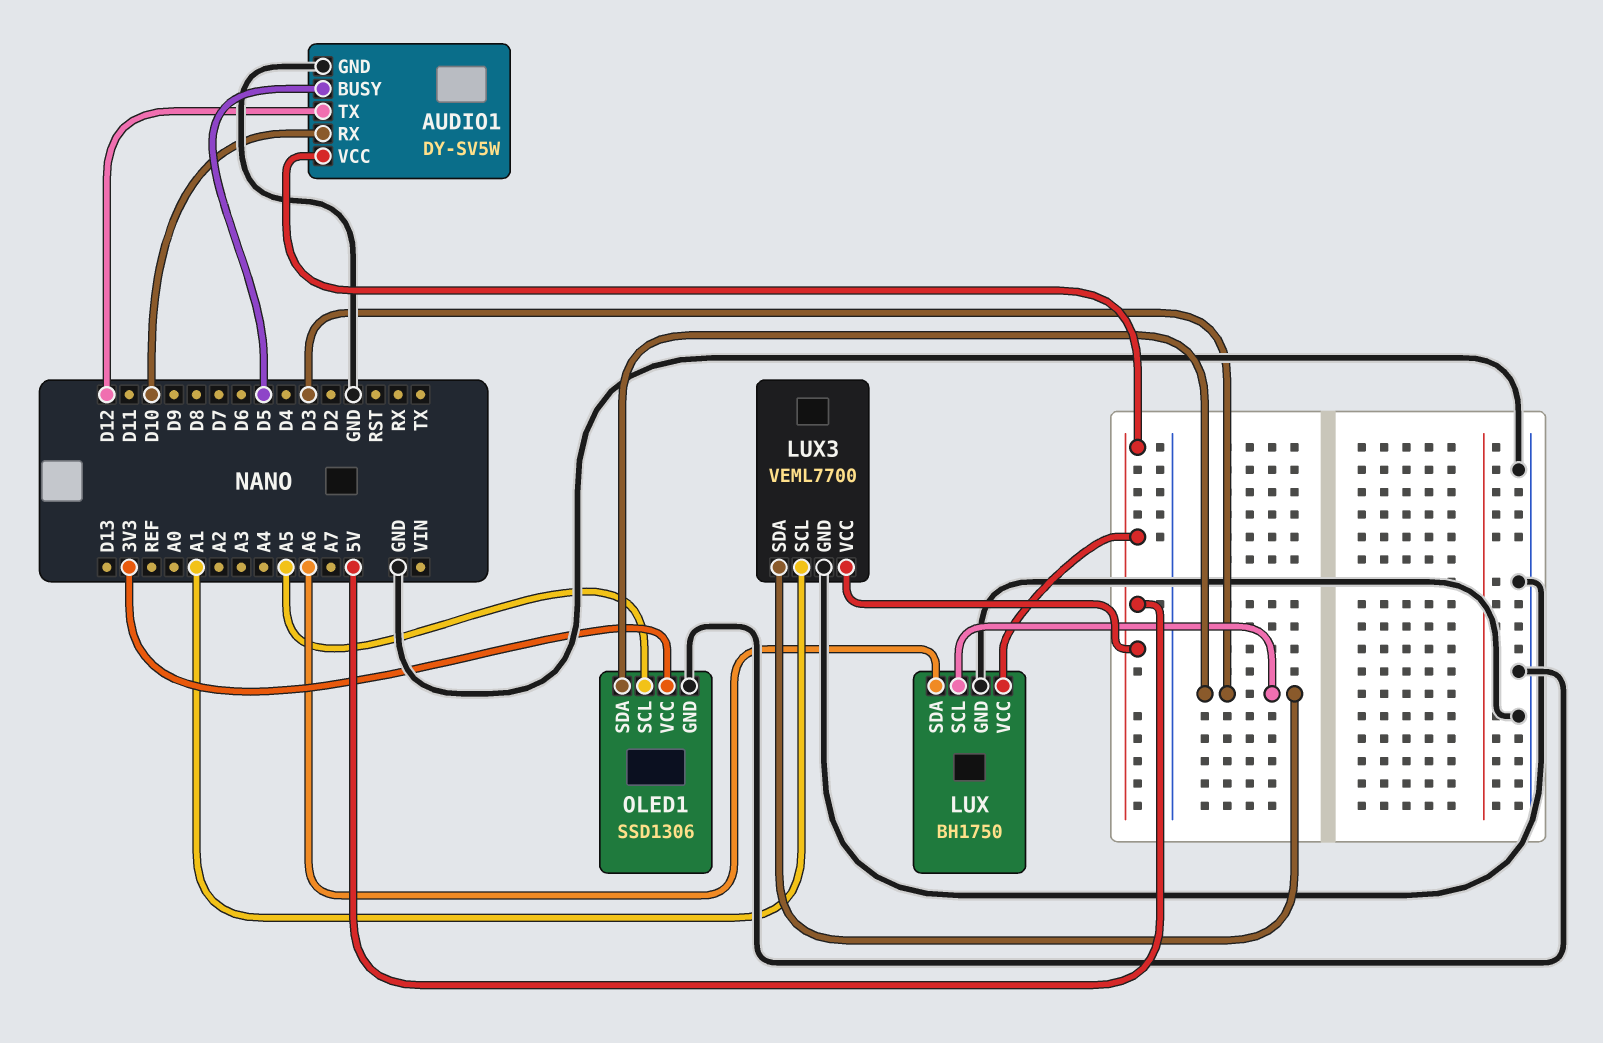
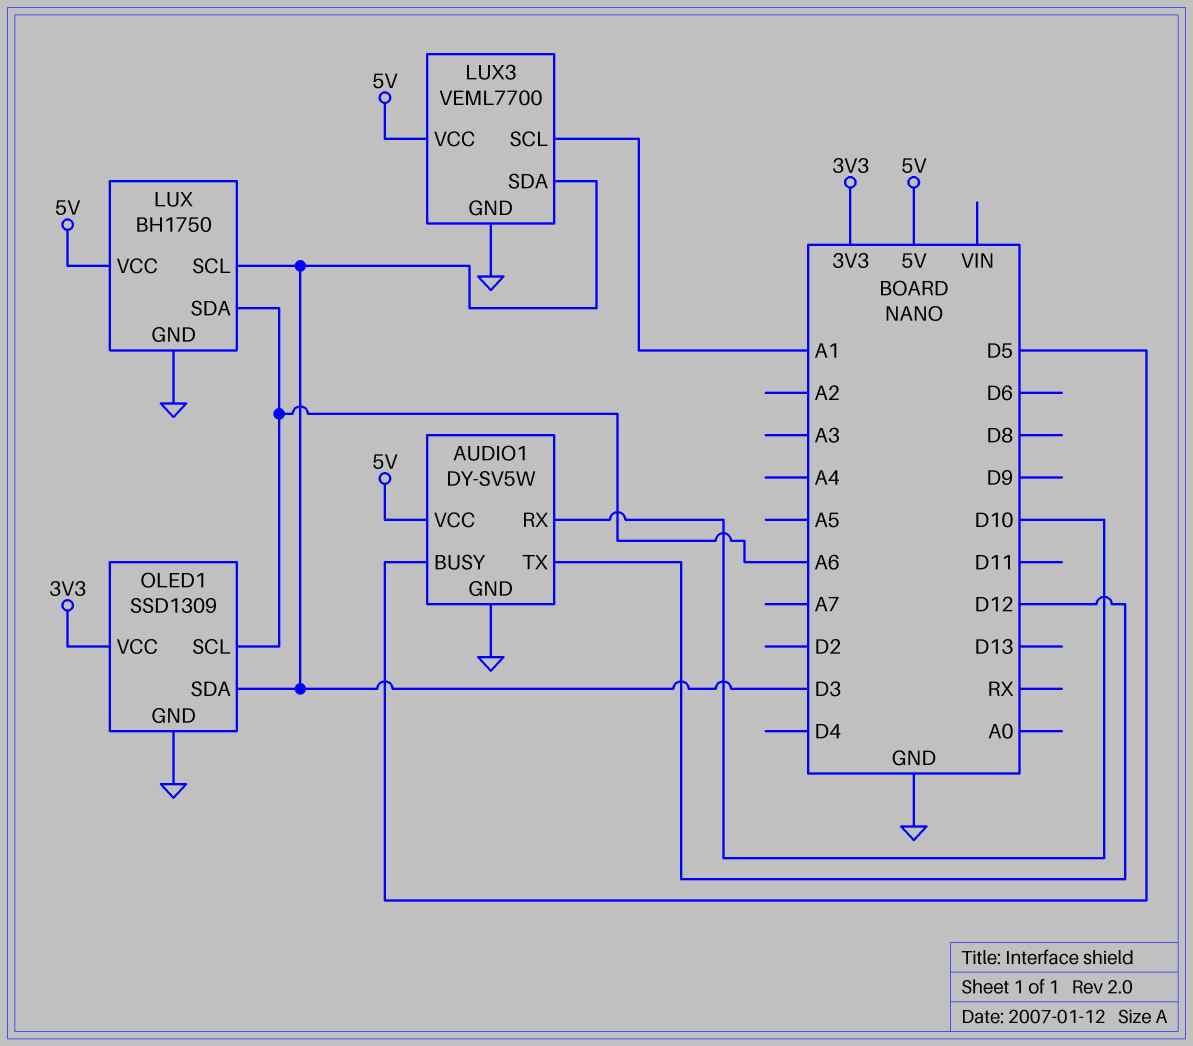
OLED1: SSD1306 -> SSD1309
OLED1 pin SCL: A5 -> A6

